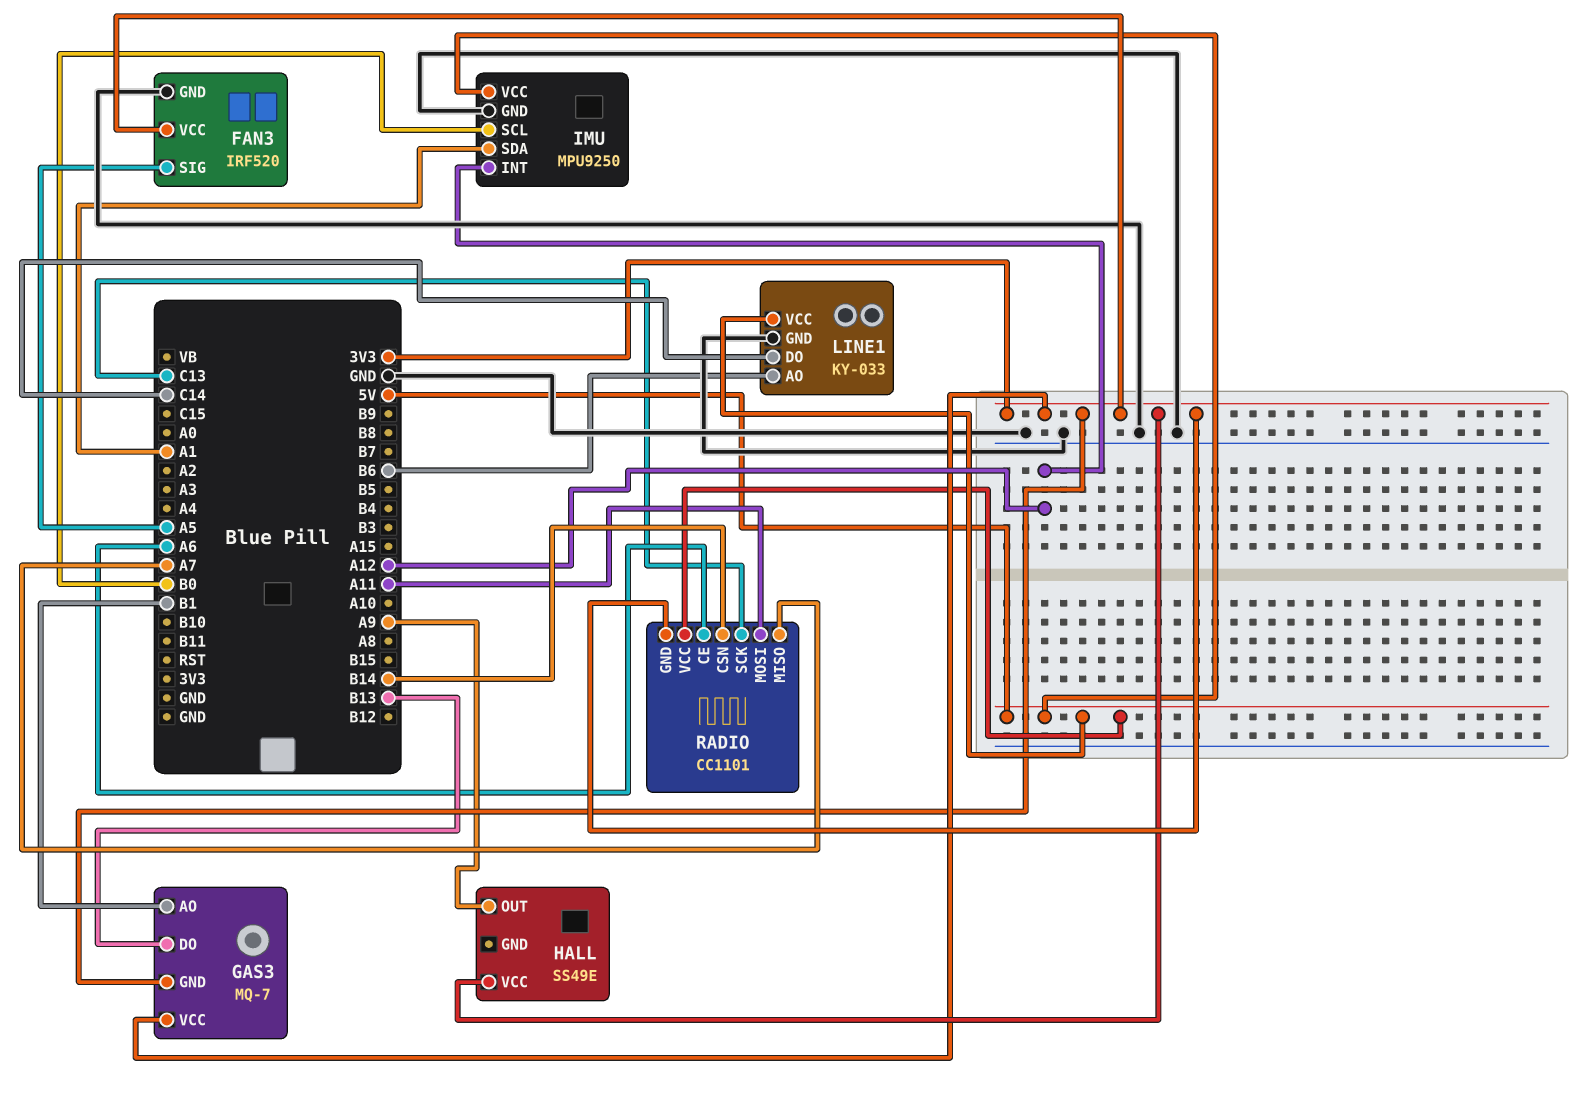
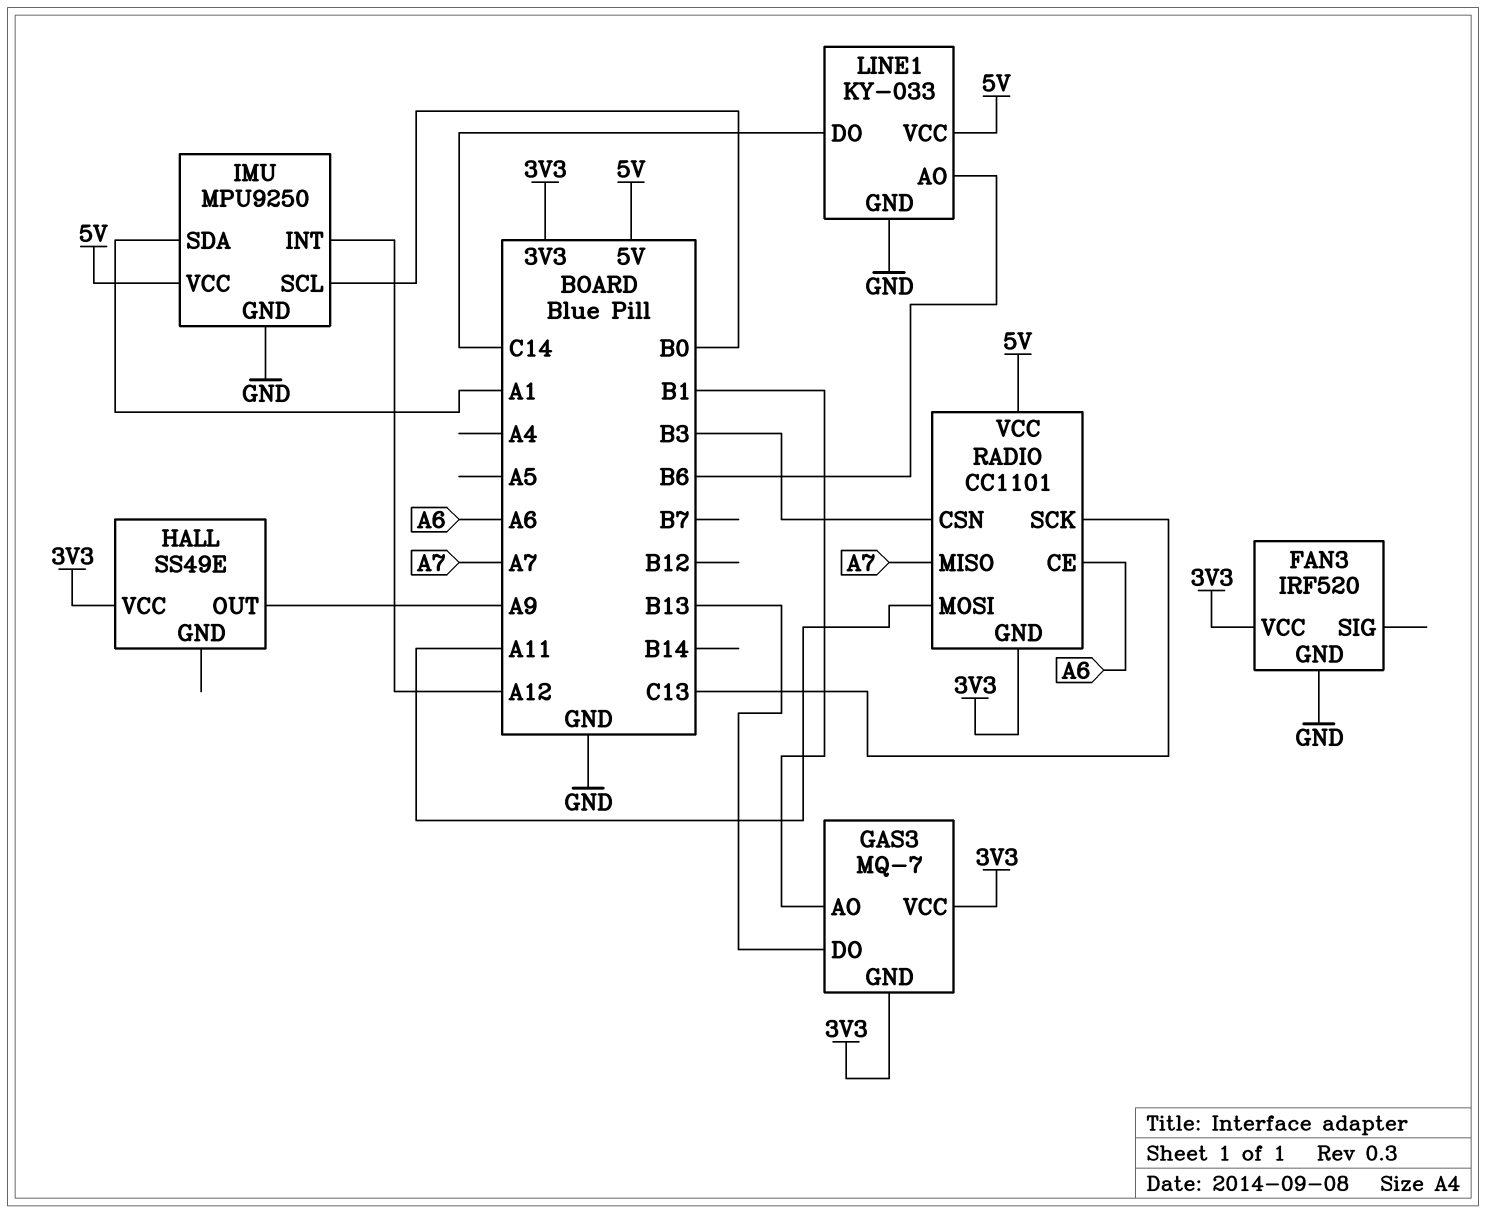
FAN3 pin SIG: A5 -> none
RADIO pin CSN: B14 -> B3

